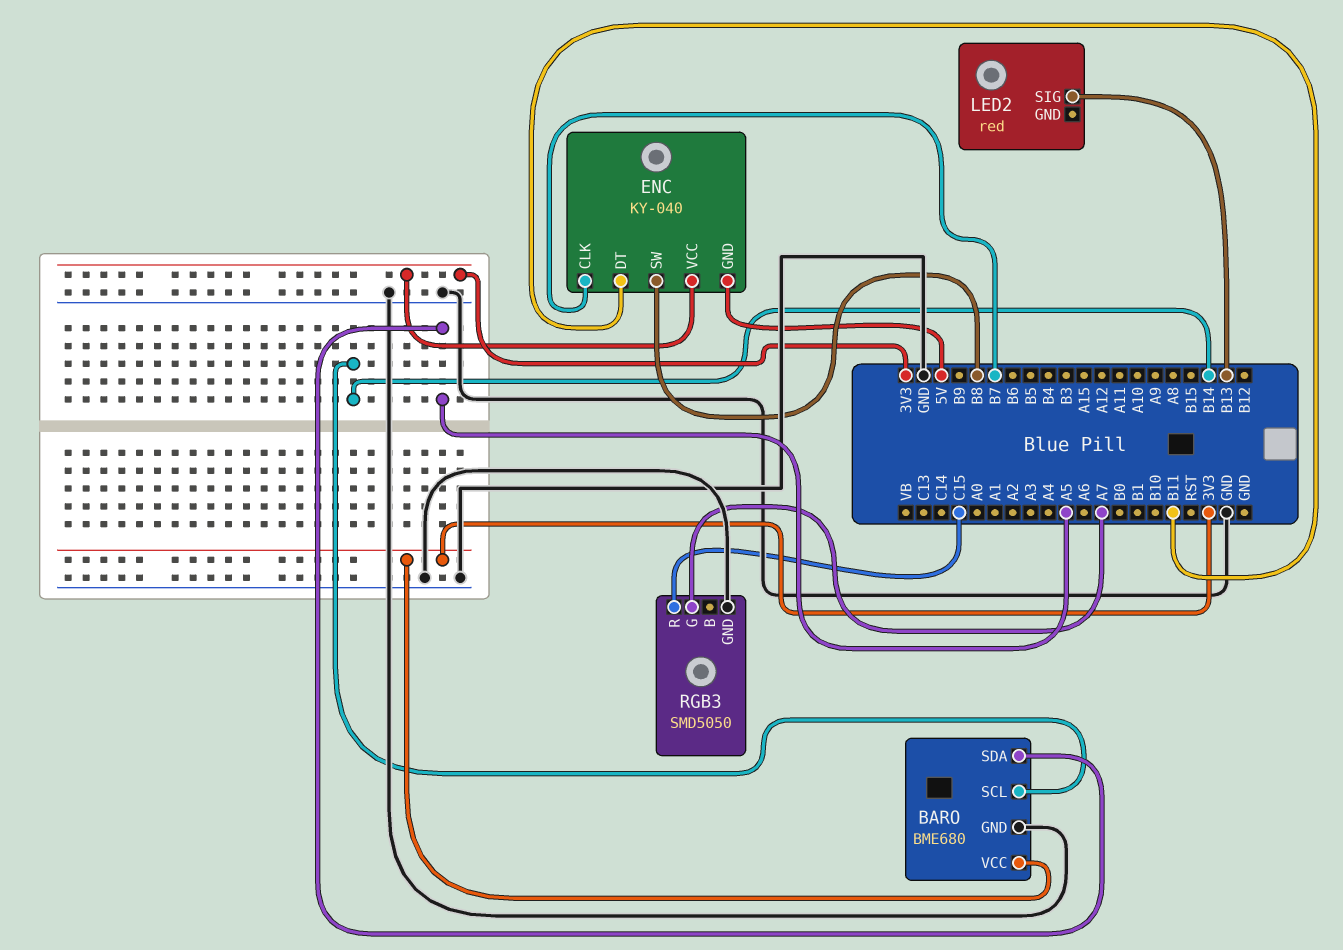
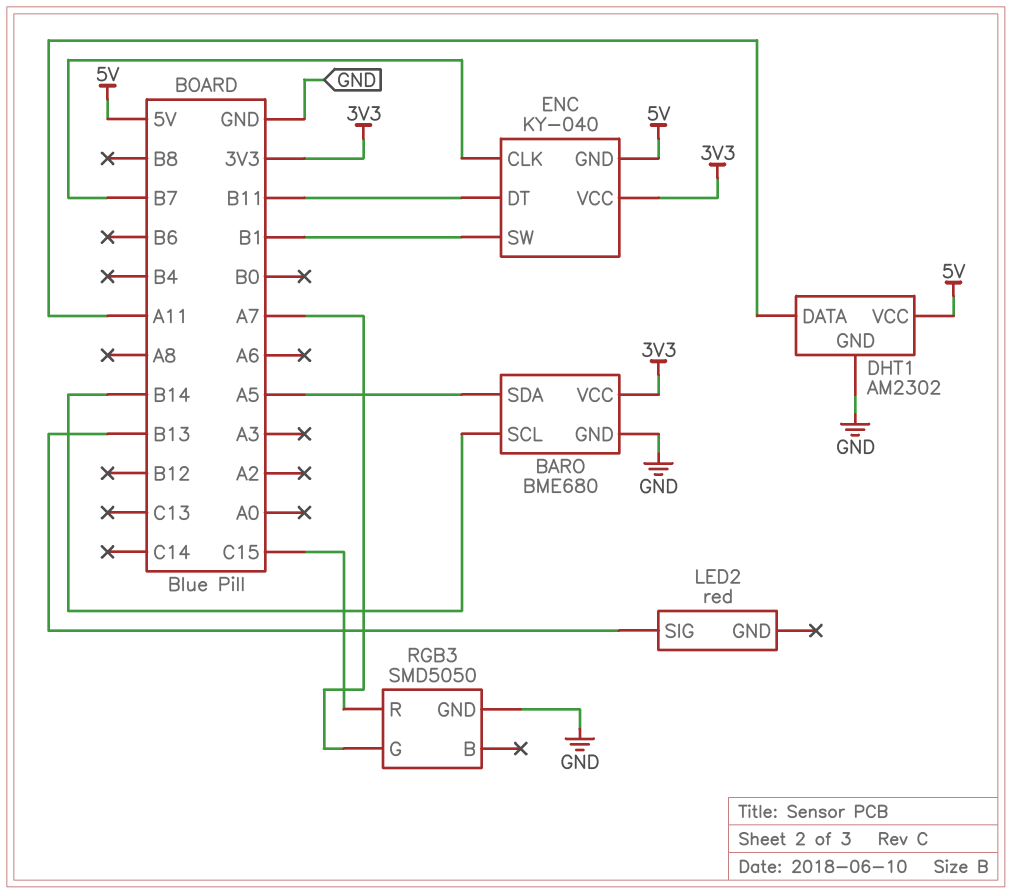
DHT1: none -> AM2302
DHT1 pin DATA: none -> A11
DHT1 pin GND: none -> GND
DHT1 pin VCC: none -> 5V
ENC pin SW: B8 -> B1

